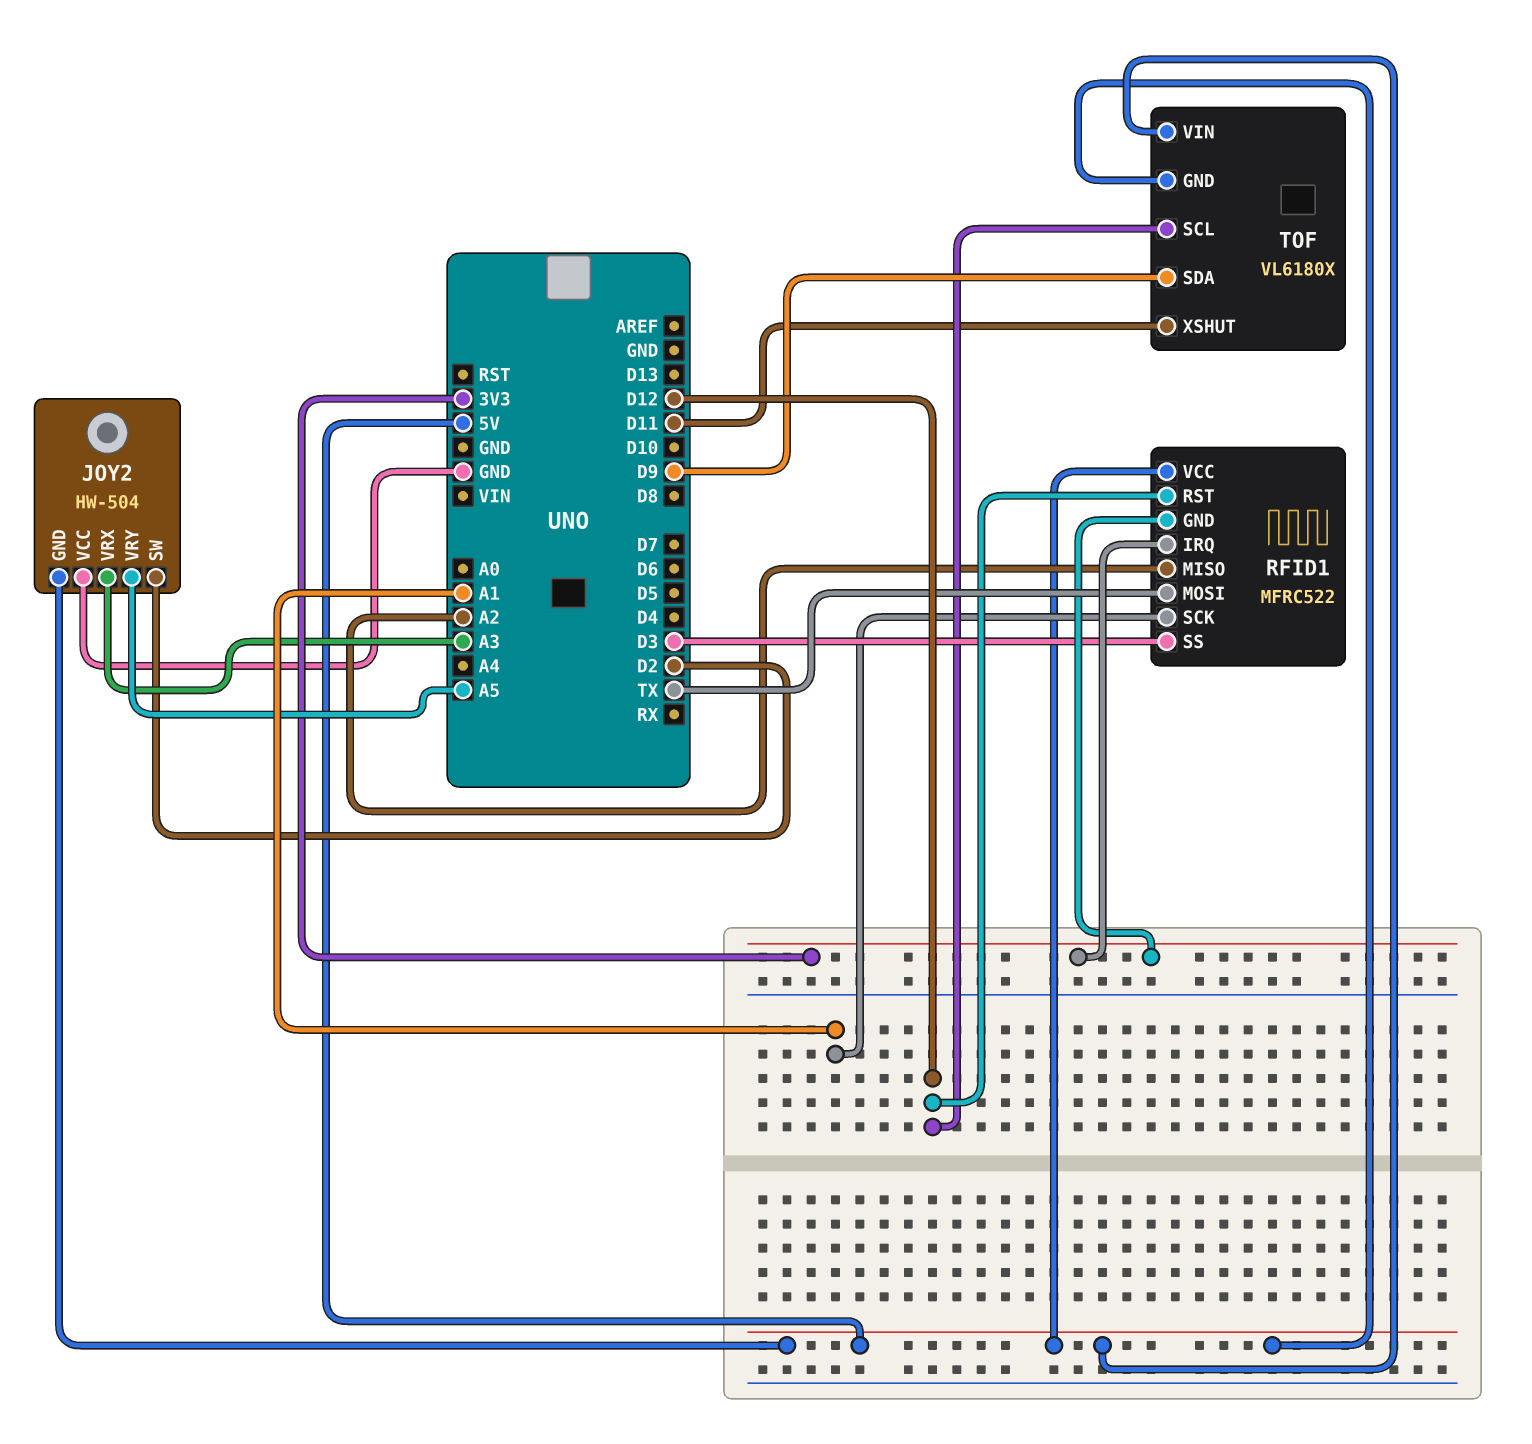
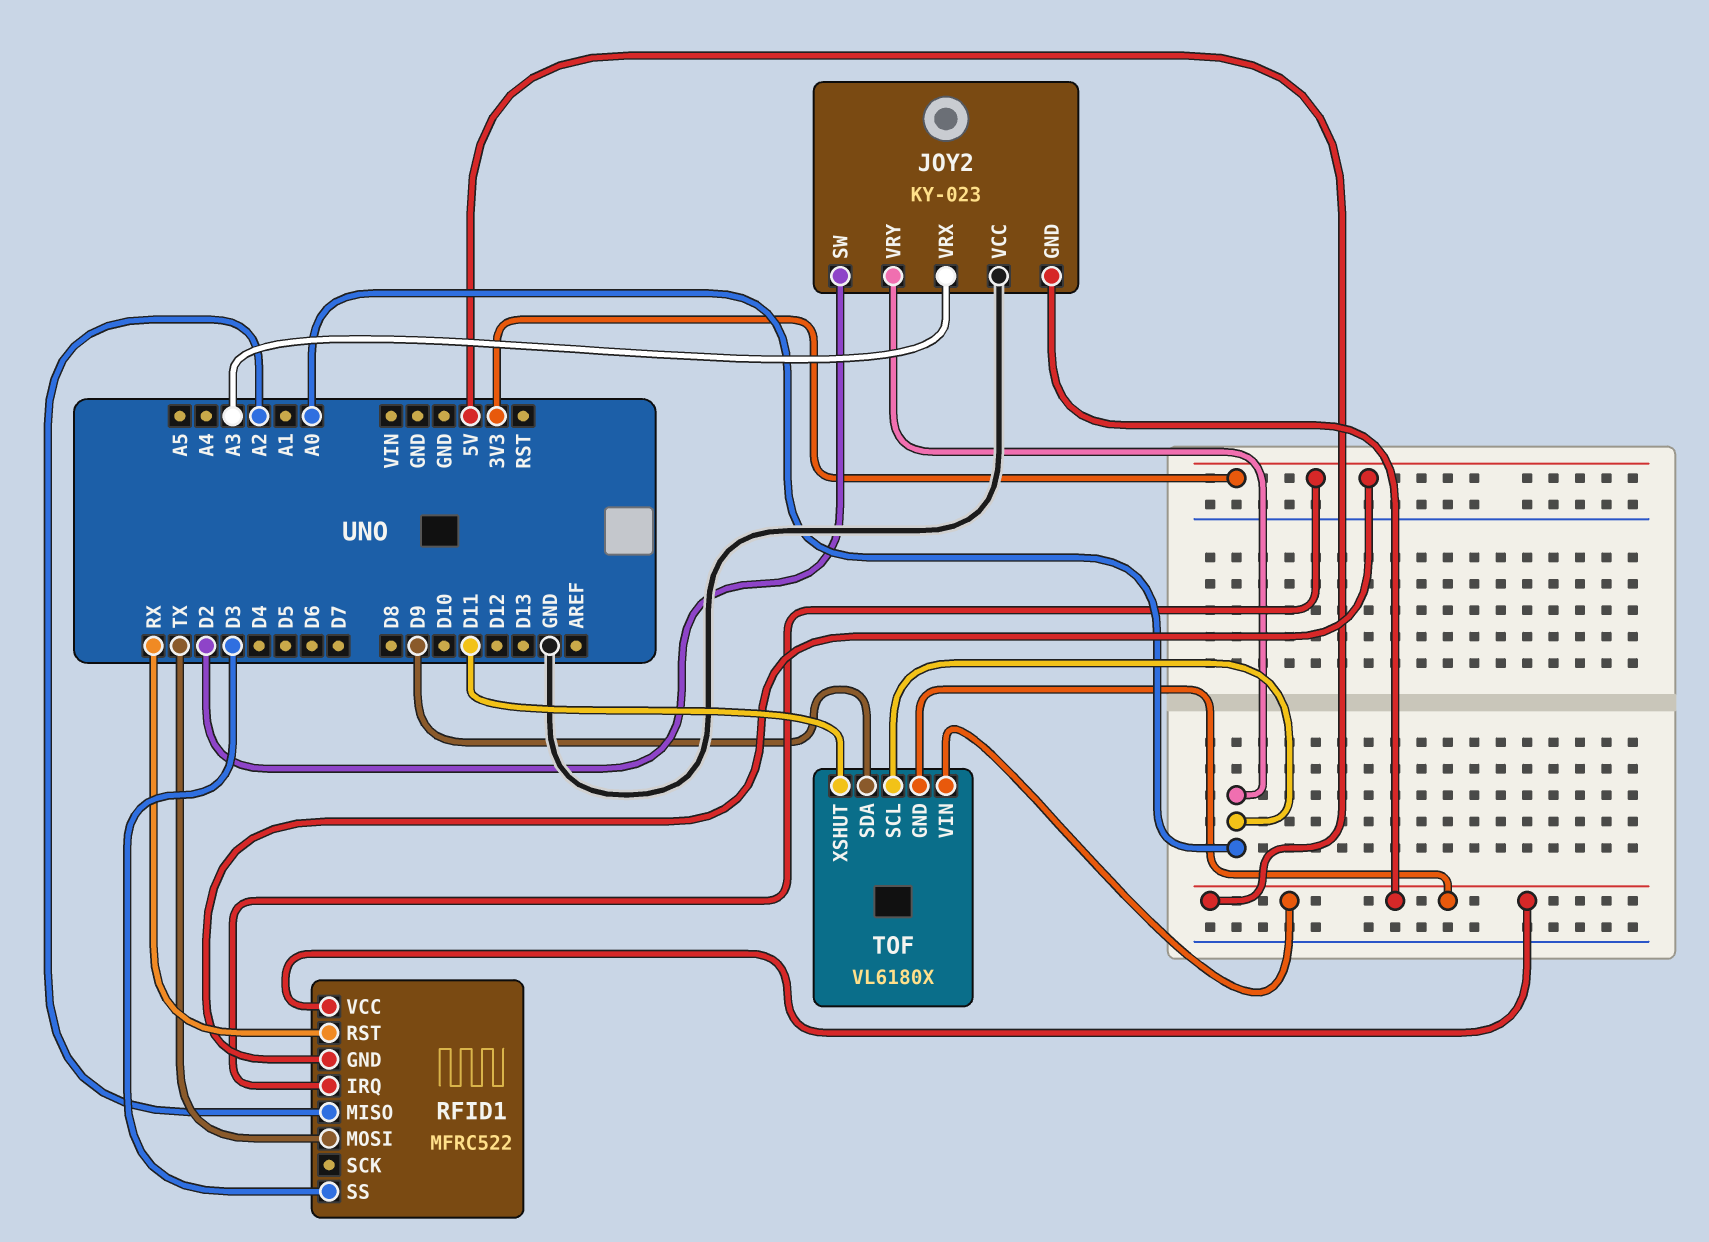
JOY2: HW-504 -> KY-023
JOY2 pin VRY: A5 -> A0
RFID1 pin RST: D12 -> RX
RFID1 pin SCK: A1 -> none
TOF pin SCL: D12 -> A0

